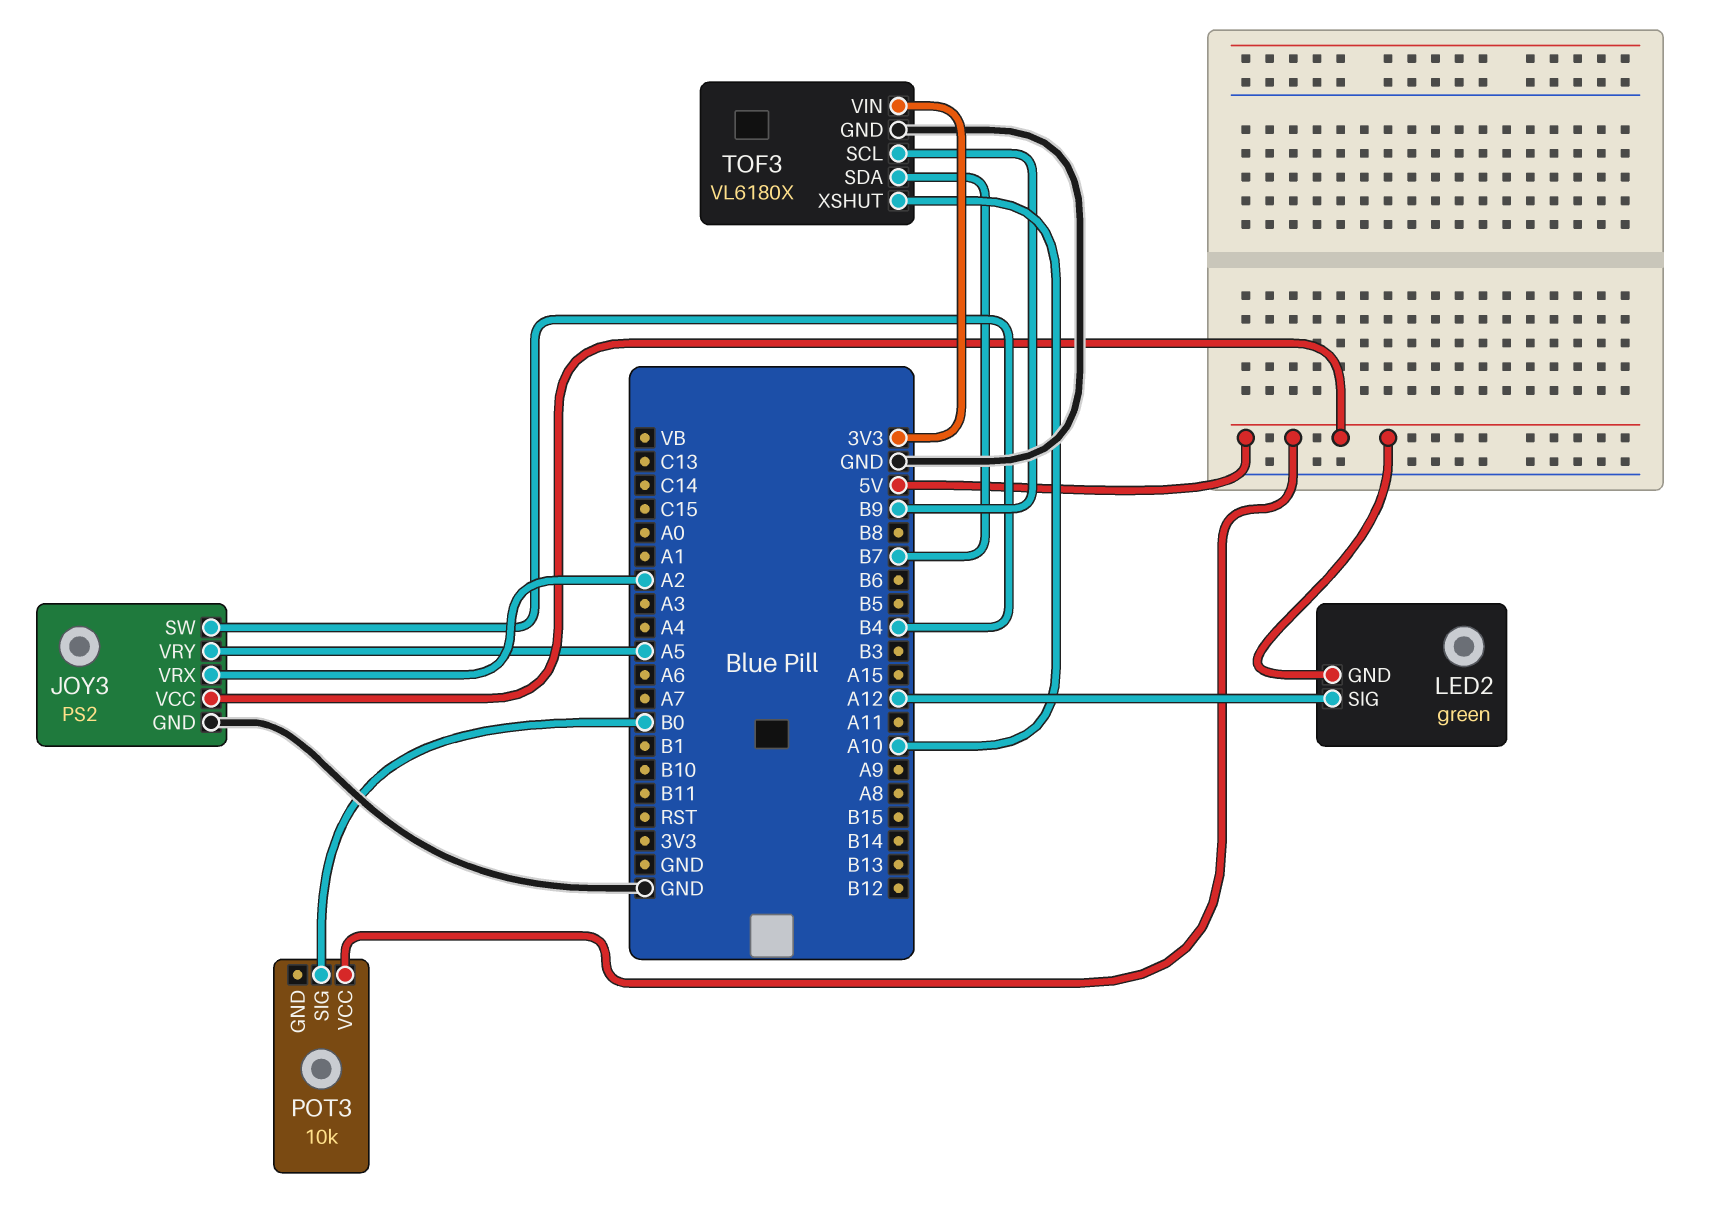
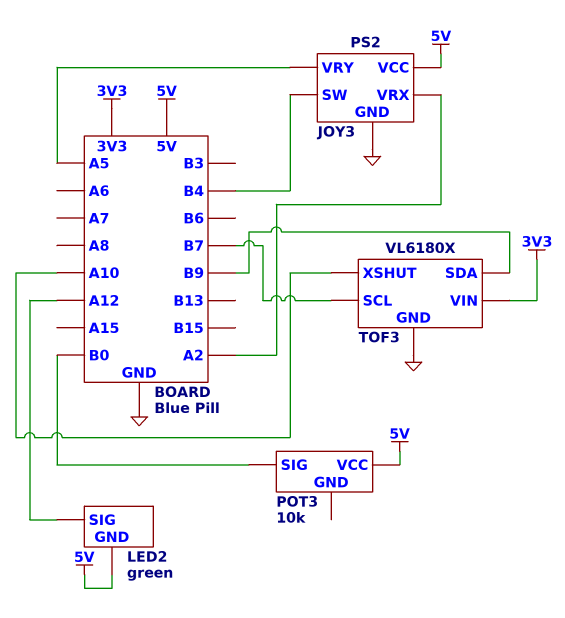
TOF3 pin SCL: B9 -> B7
TOF3 pin SDA: B7 -> B9

